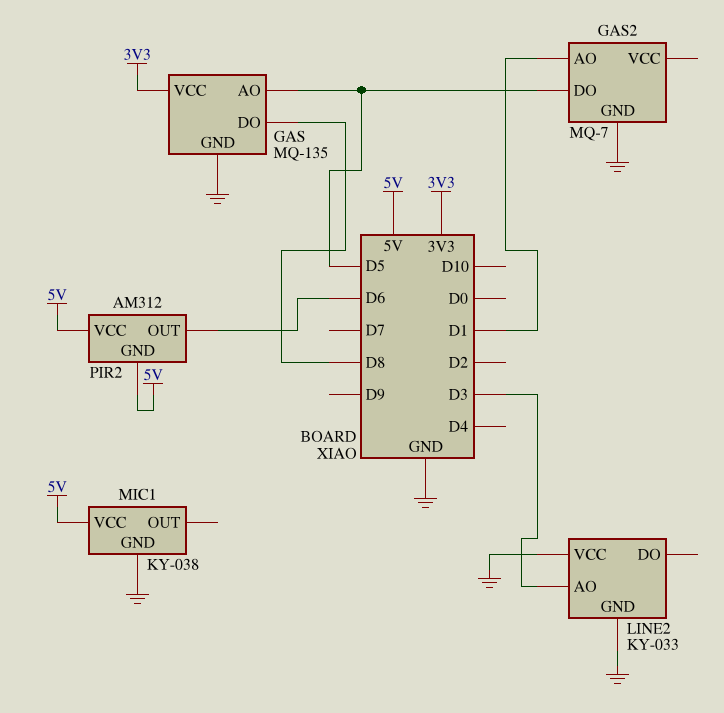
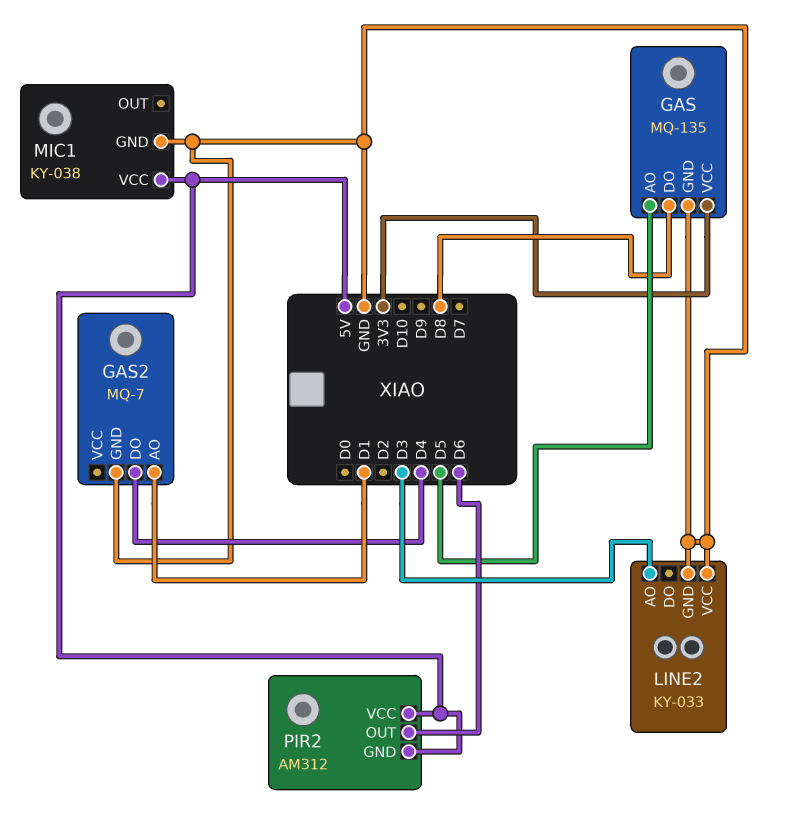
GAS2 pin DO: D5 -> D4

